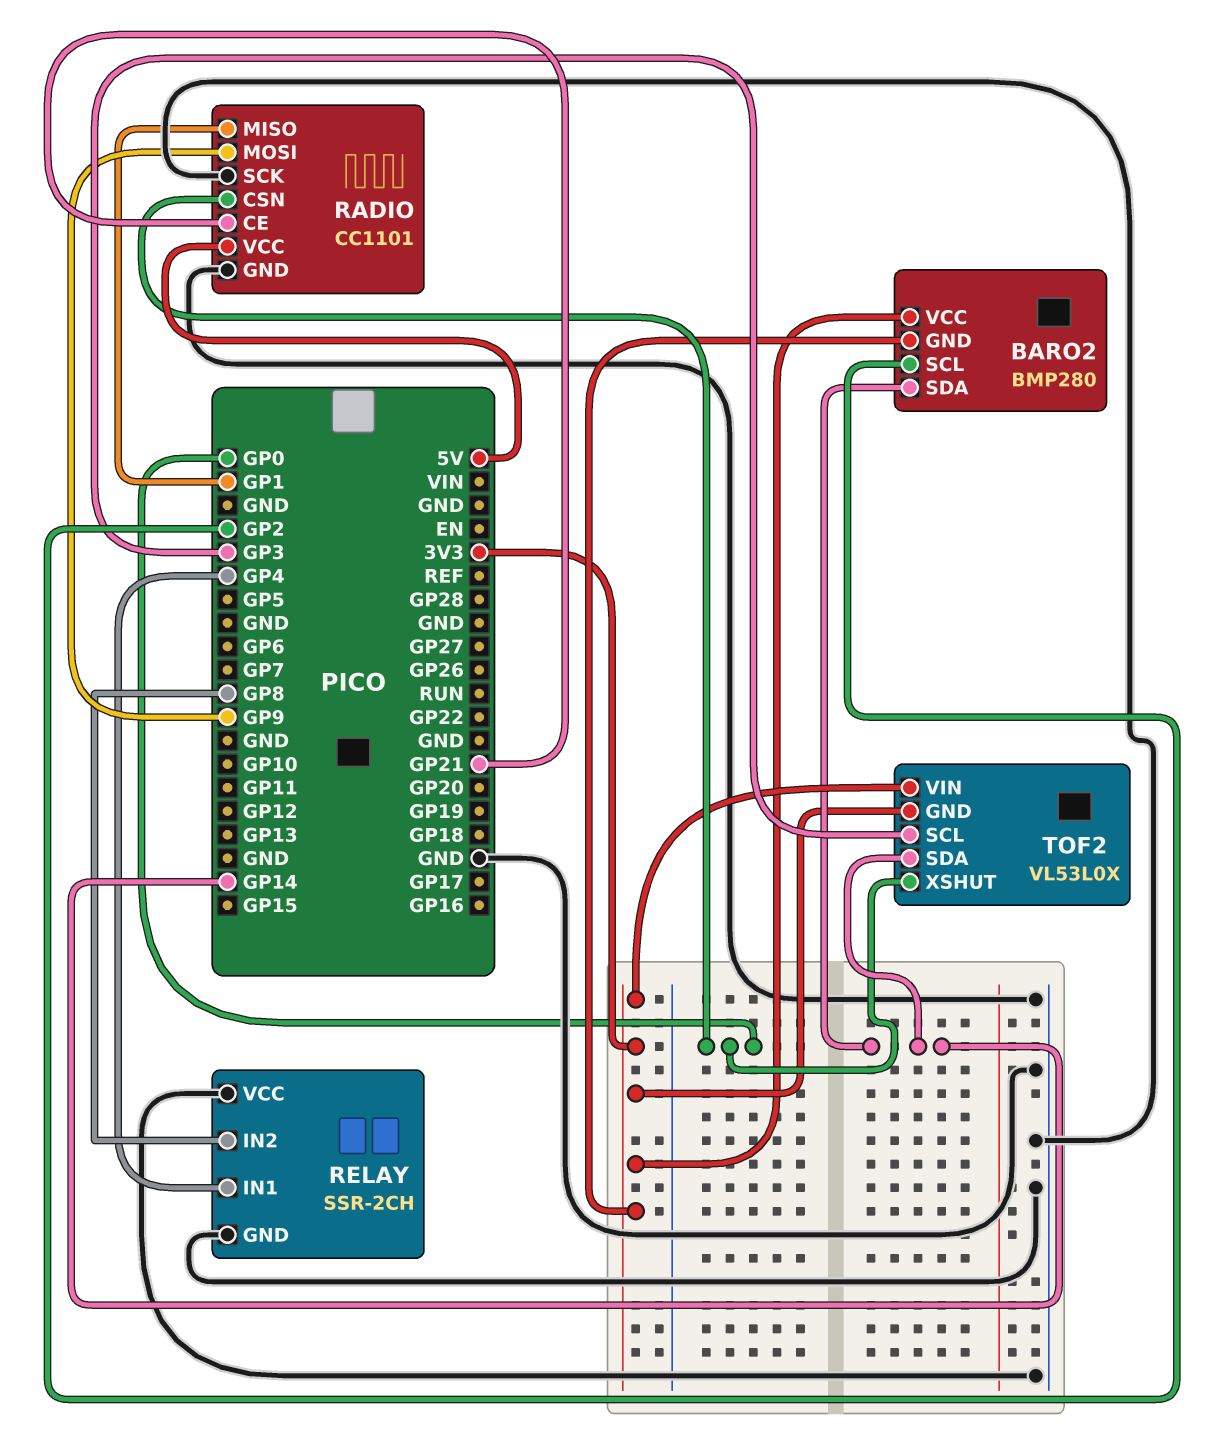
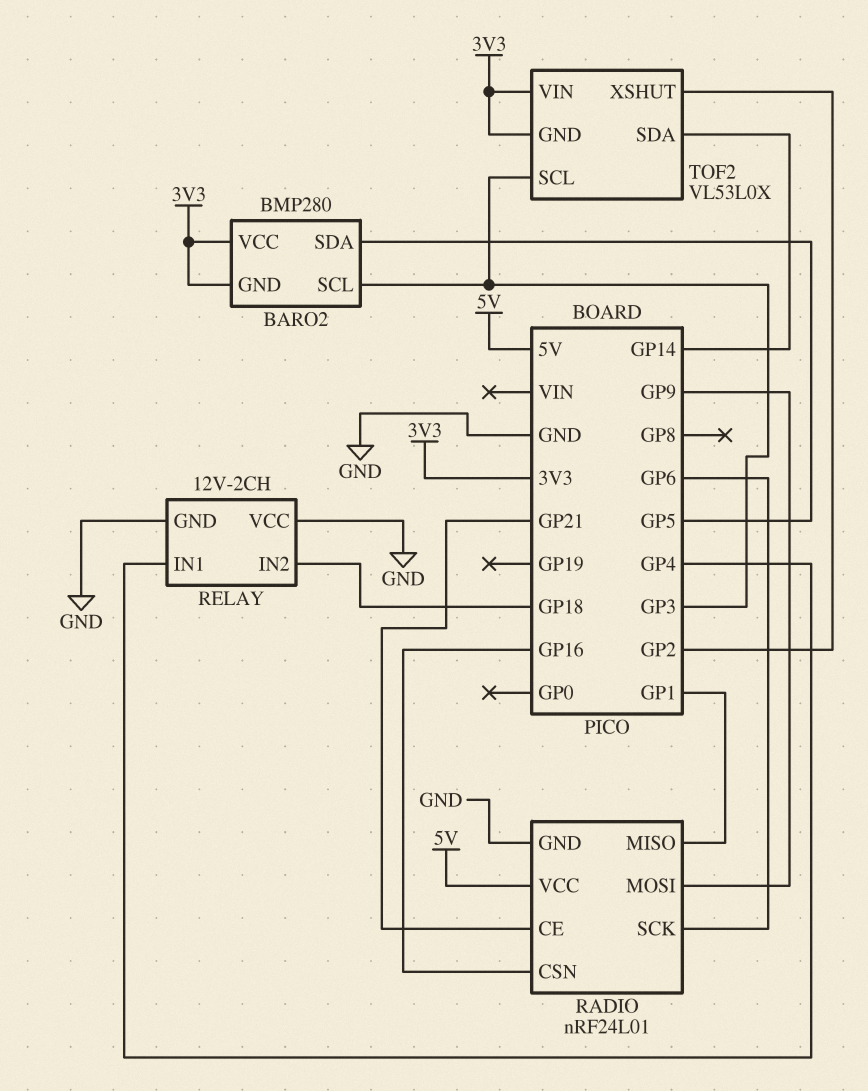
BARO2 pin SCL: GP2 -> GP3
BARO2 pin SDA: GP14 -> GP5
RADIO: CC1101 -> nRF24L01
RADIO pin CSN: GP0 -> GP16
RADIO pin SCK: GND -> GP6
RELAY: SSR-2CH -> 12V-2CH
RELAY pin IN2: GP8 -> GP18
TOF2 pin XSHUT: GP0 -> GP2

